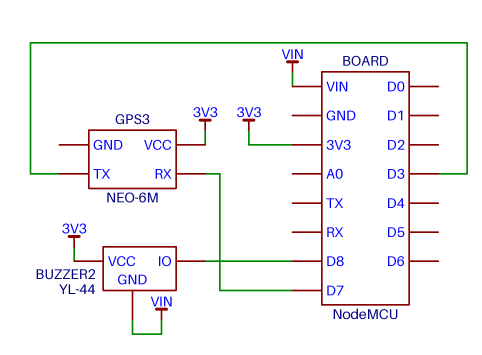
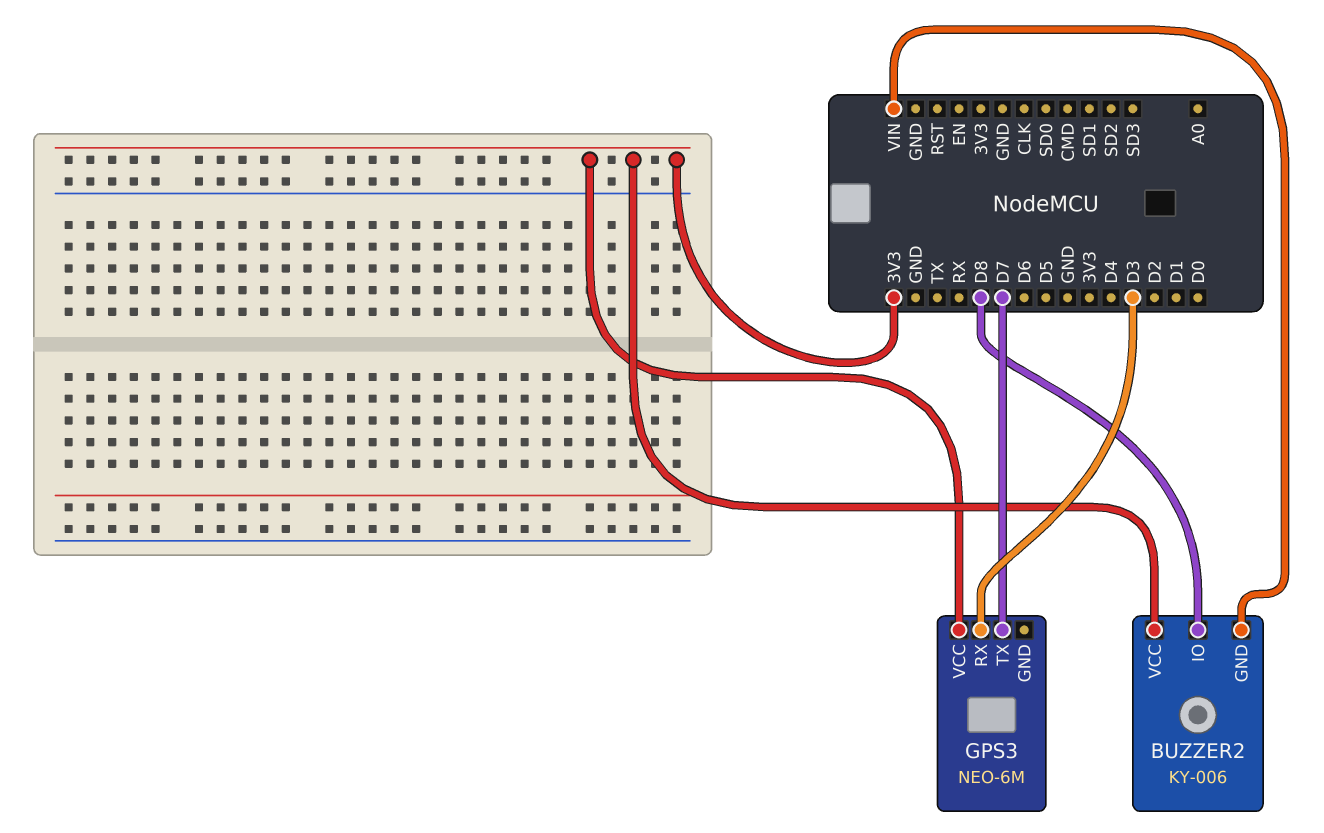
BUZZER2: YL-44 -> KY-006
GPS3 pin RX: D7 -> D3
GPS3 pin TX: D3 -> D7

